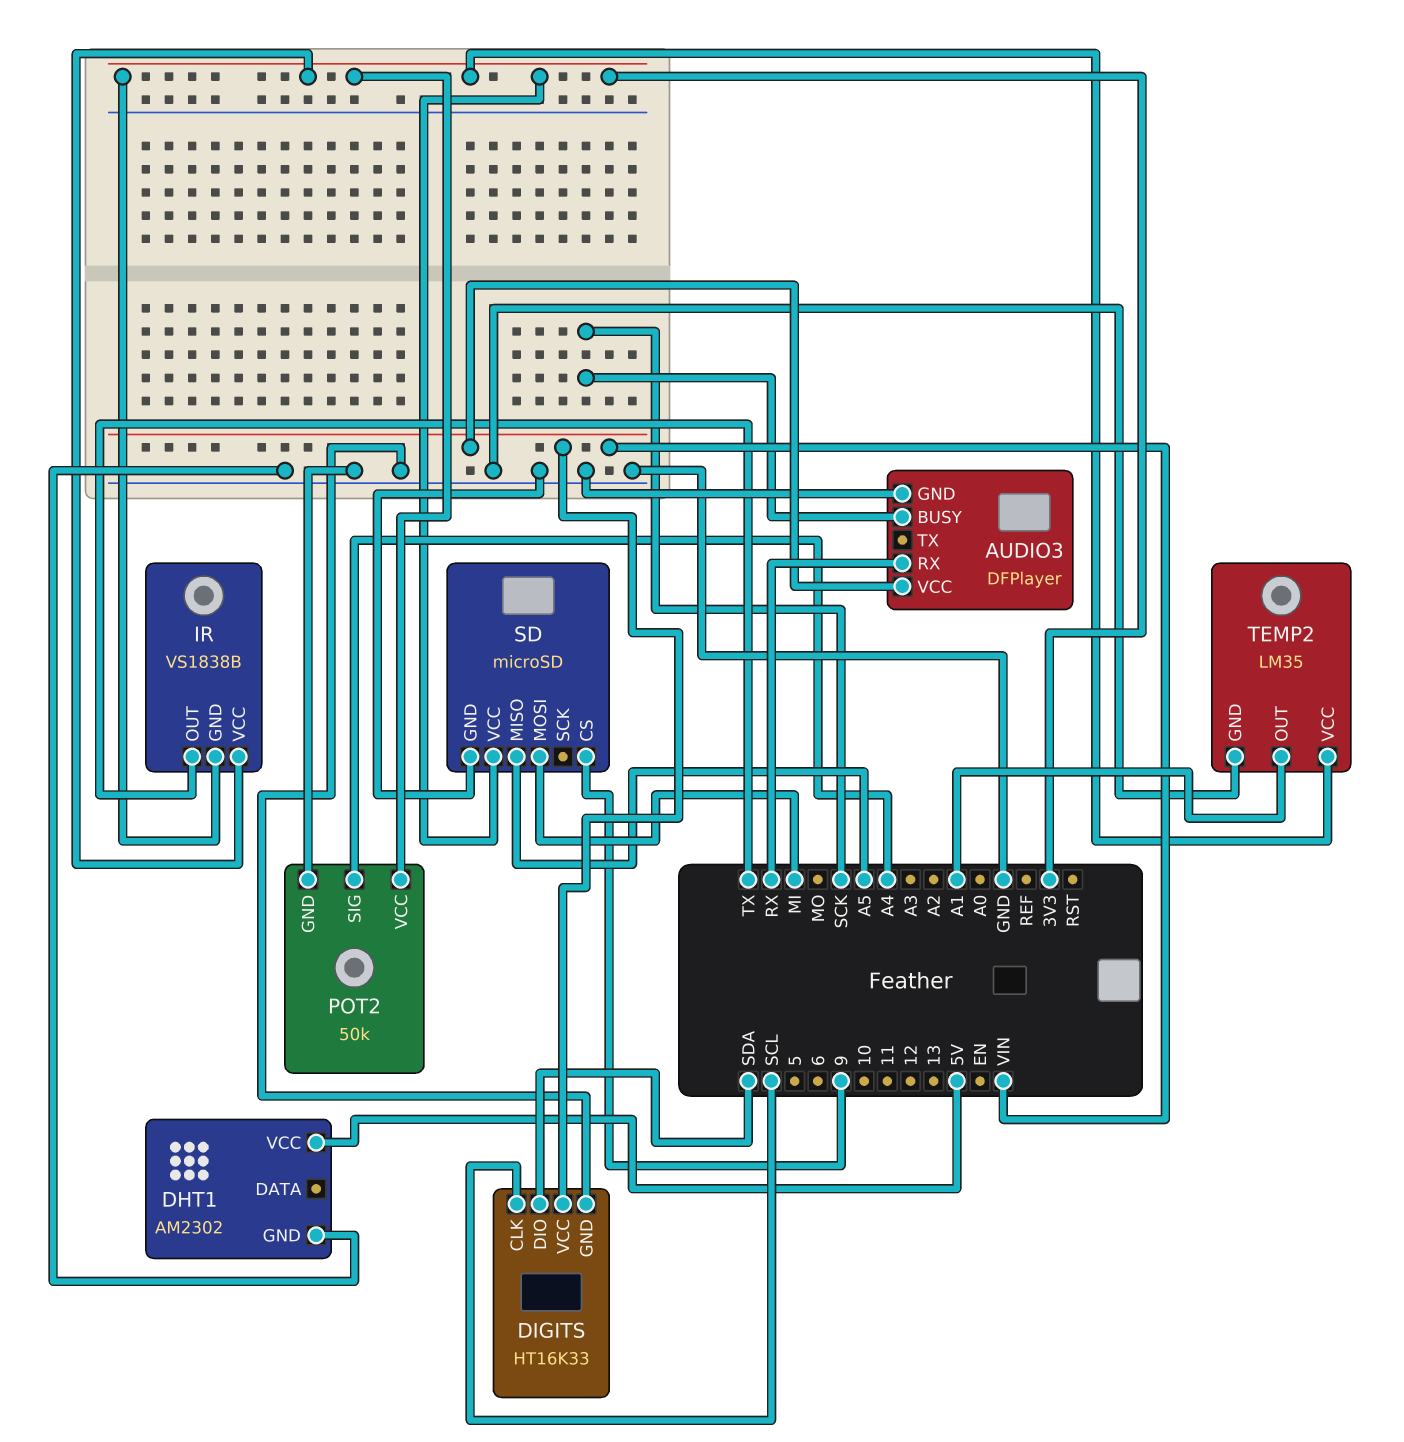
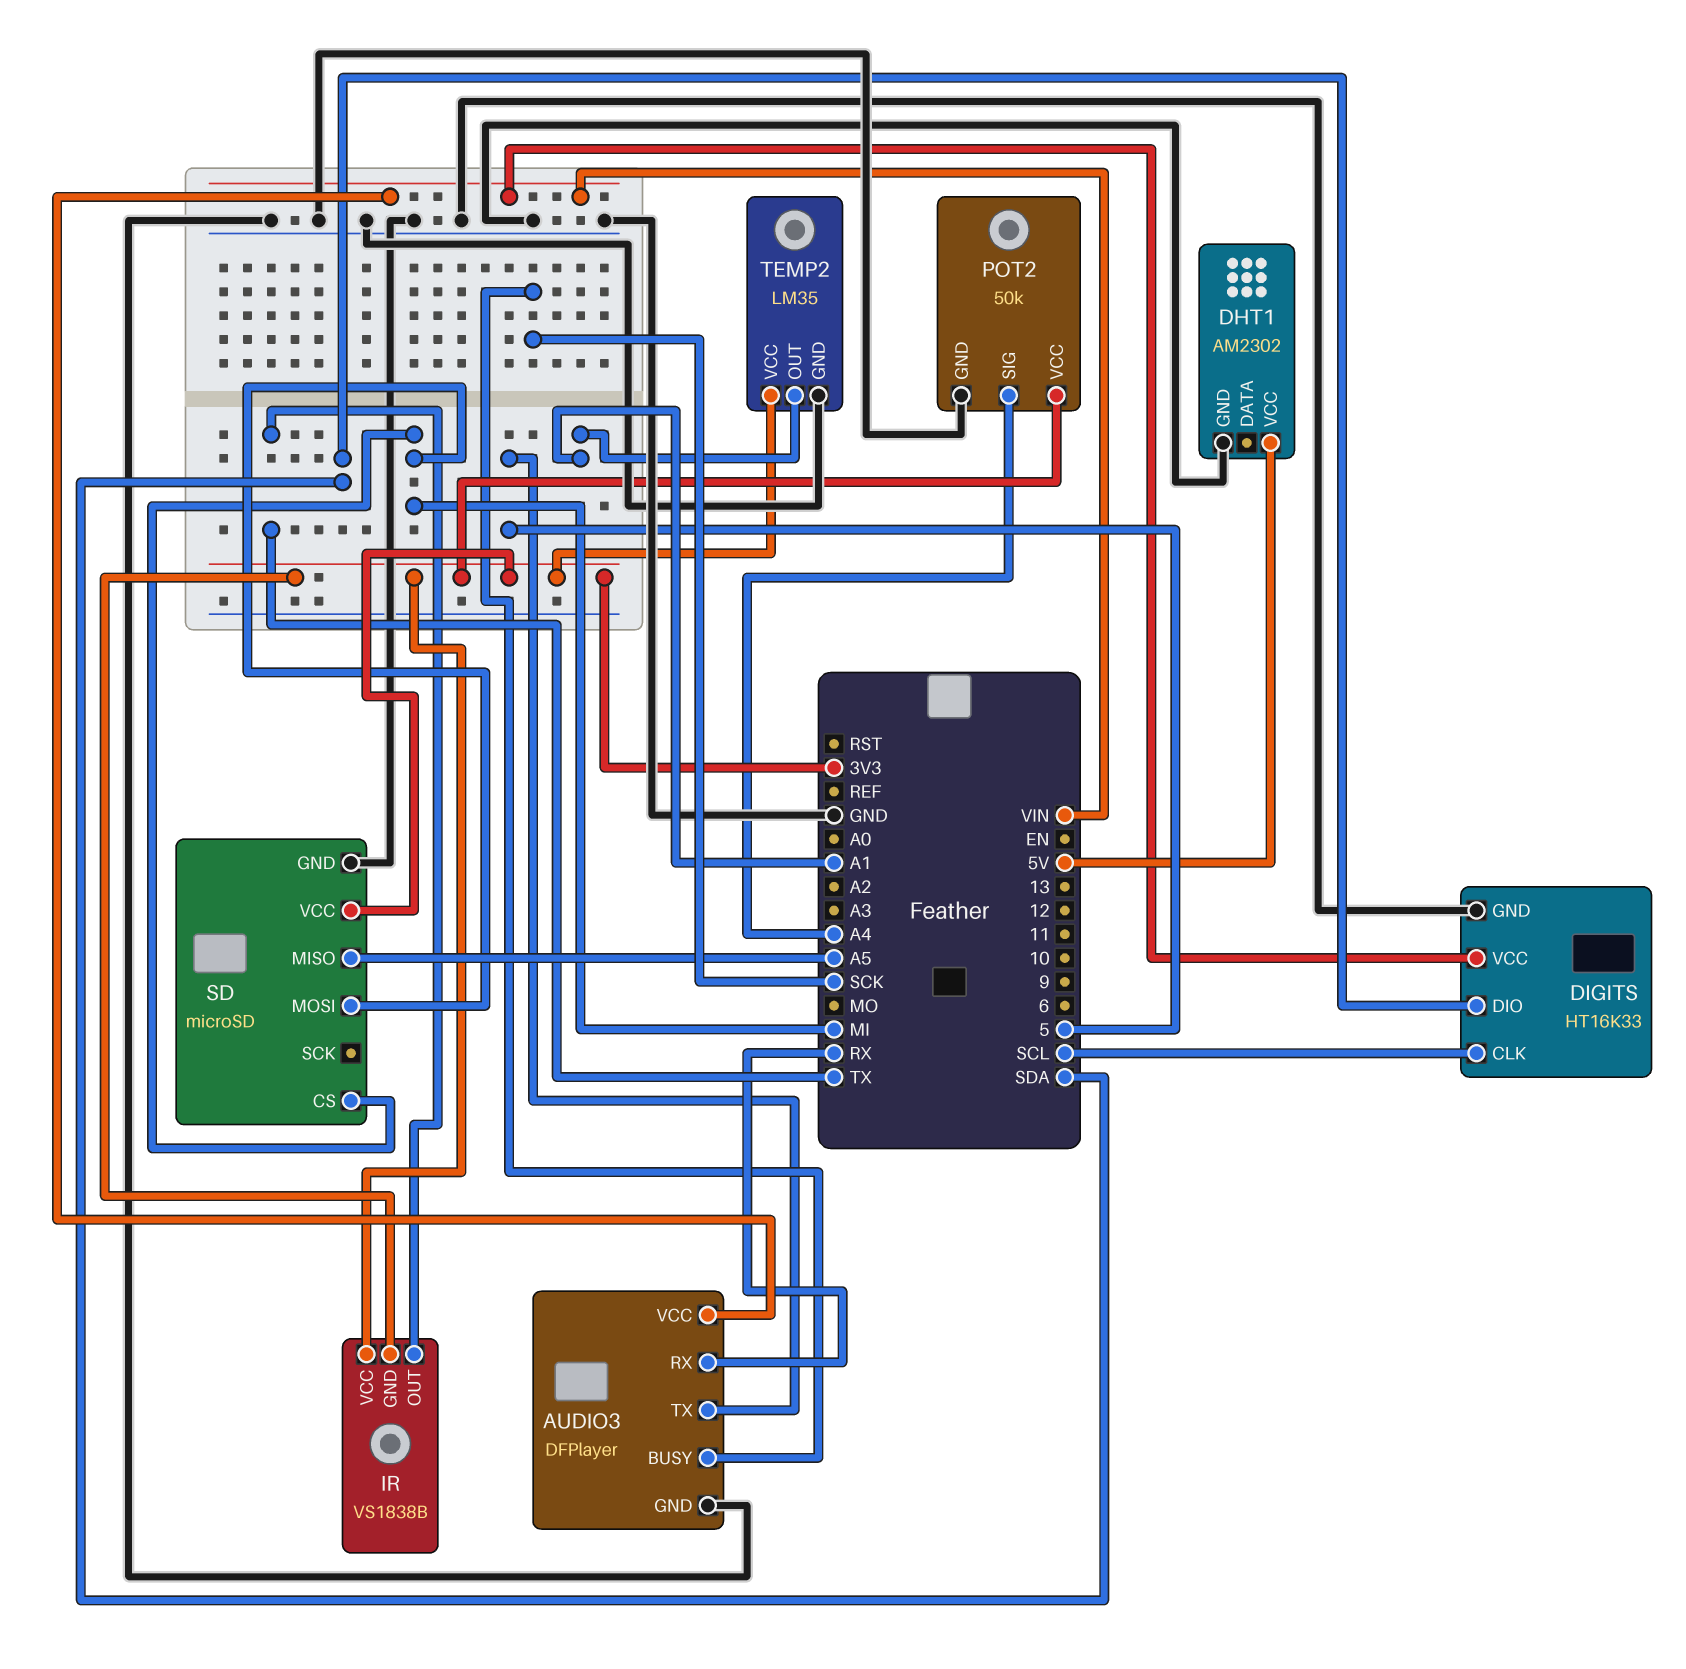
AUDIO3 pin TX: none -> 5
SD pin CS: 9 -> MI

